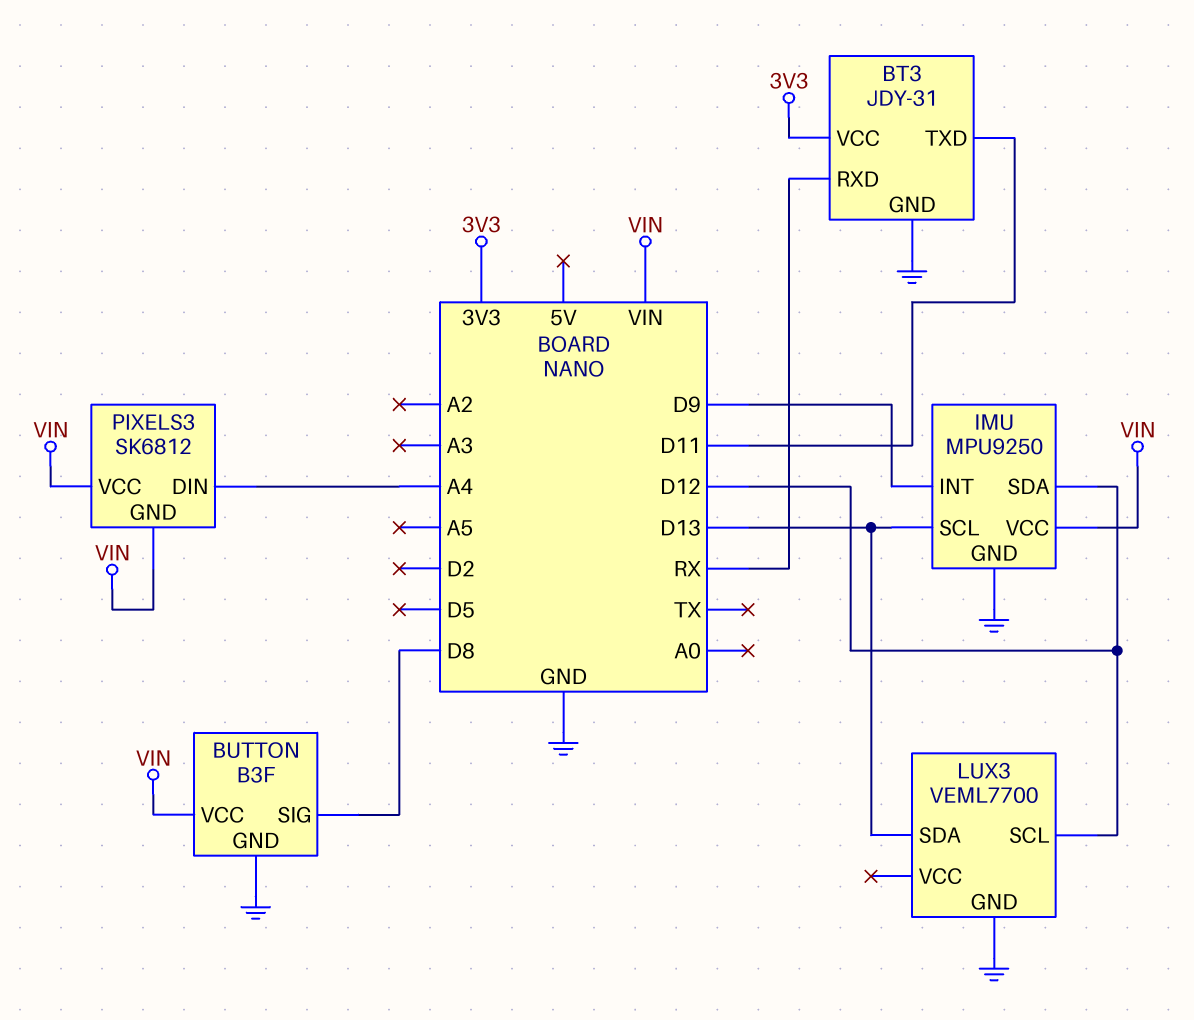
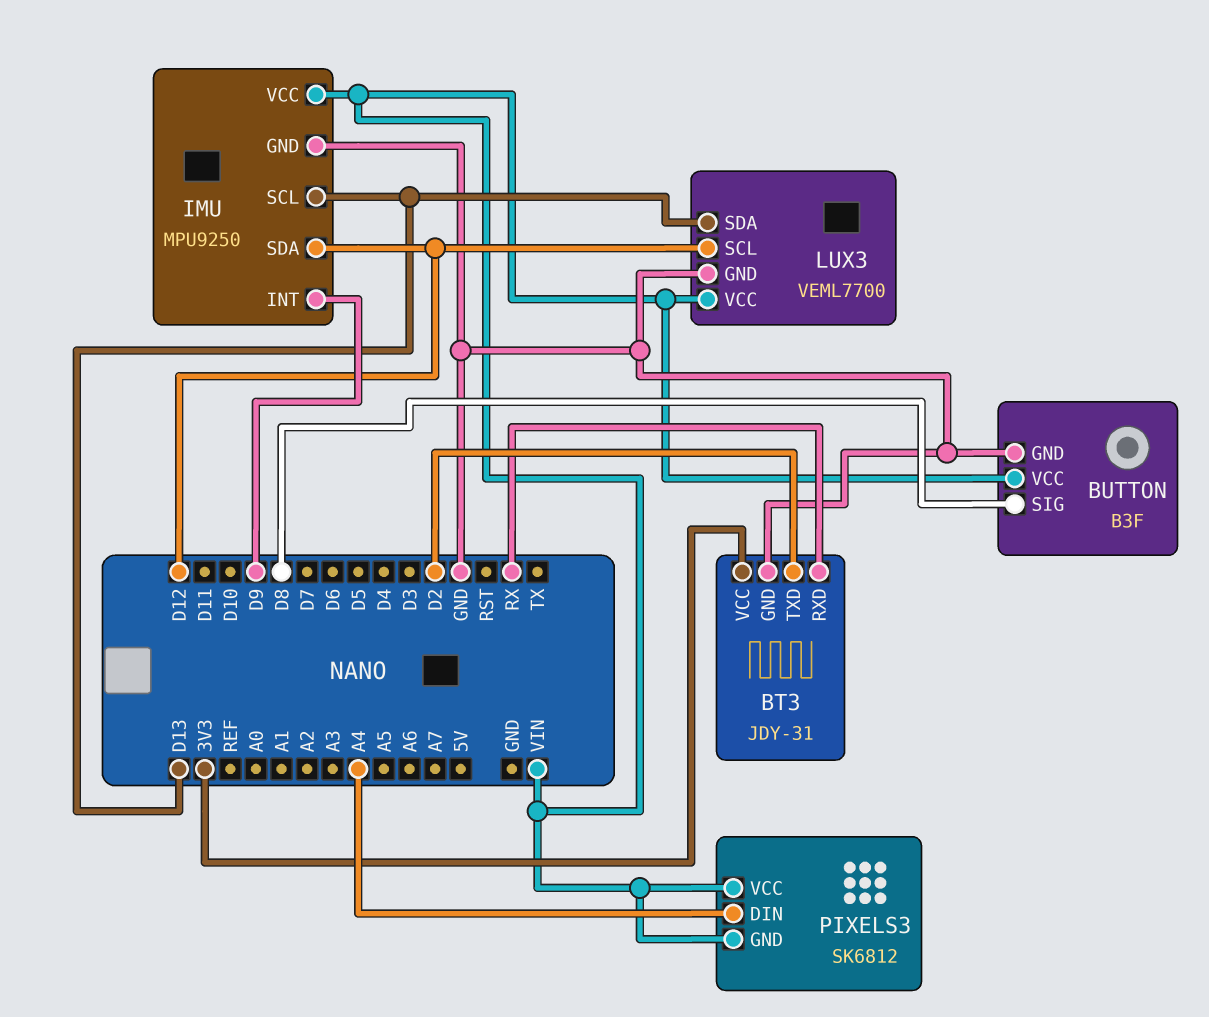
BT3 pin TXD: D11 -> D2
LUX3 pin VCC: none -> VIN

